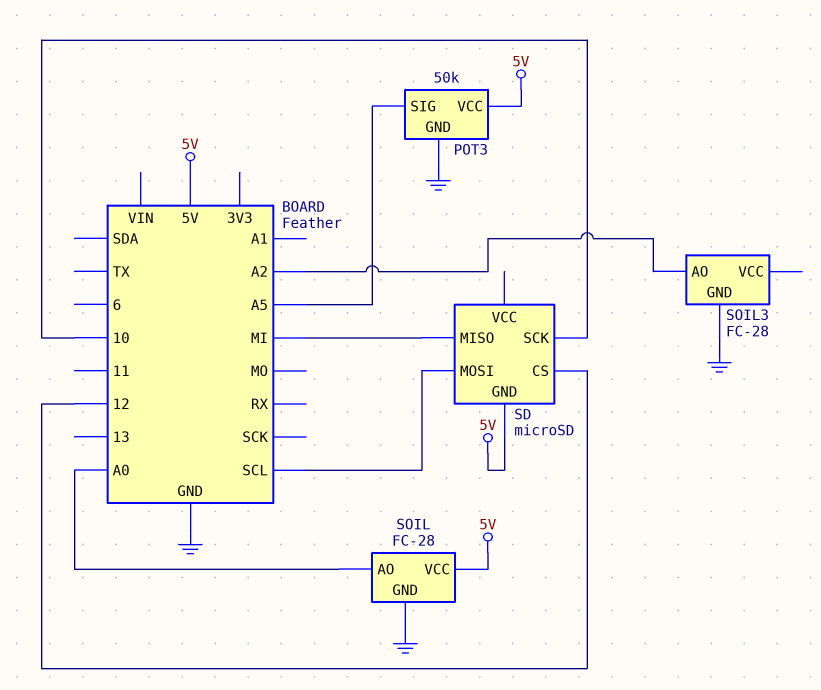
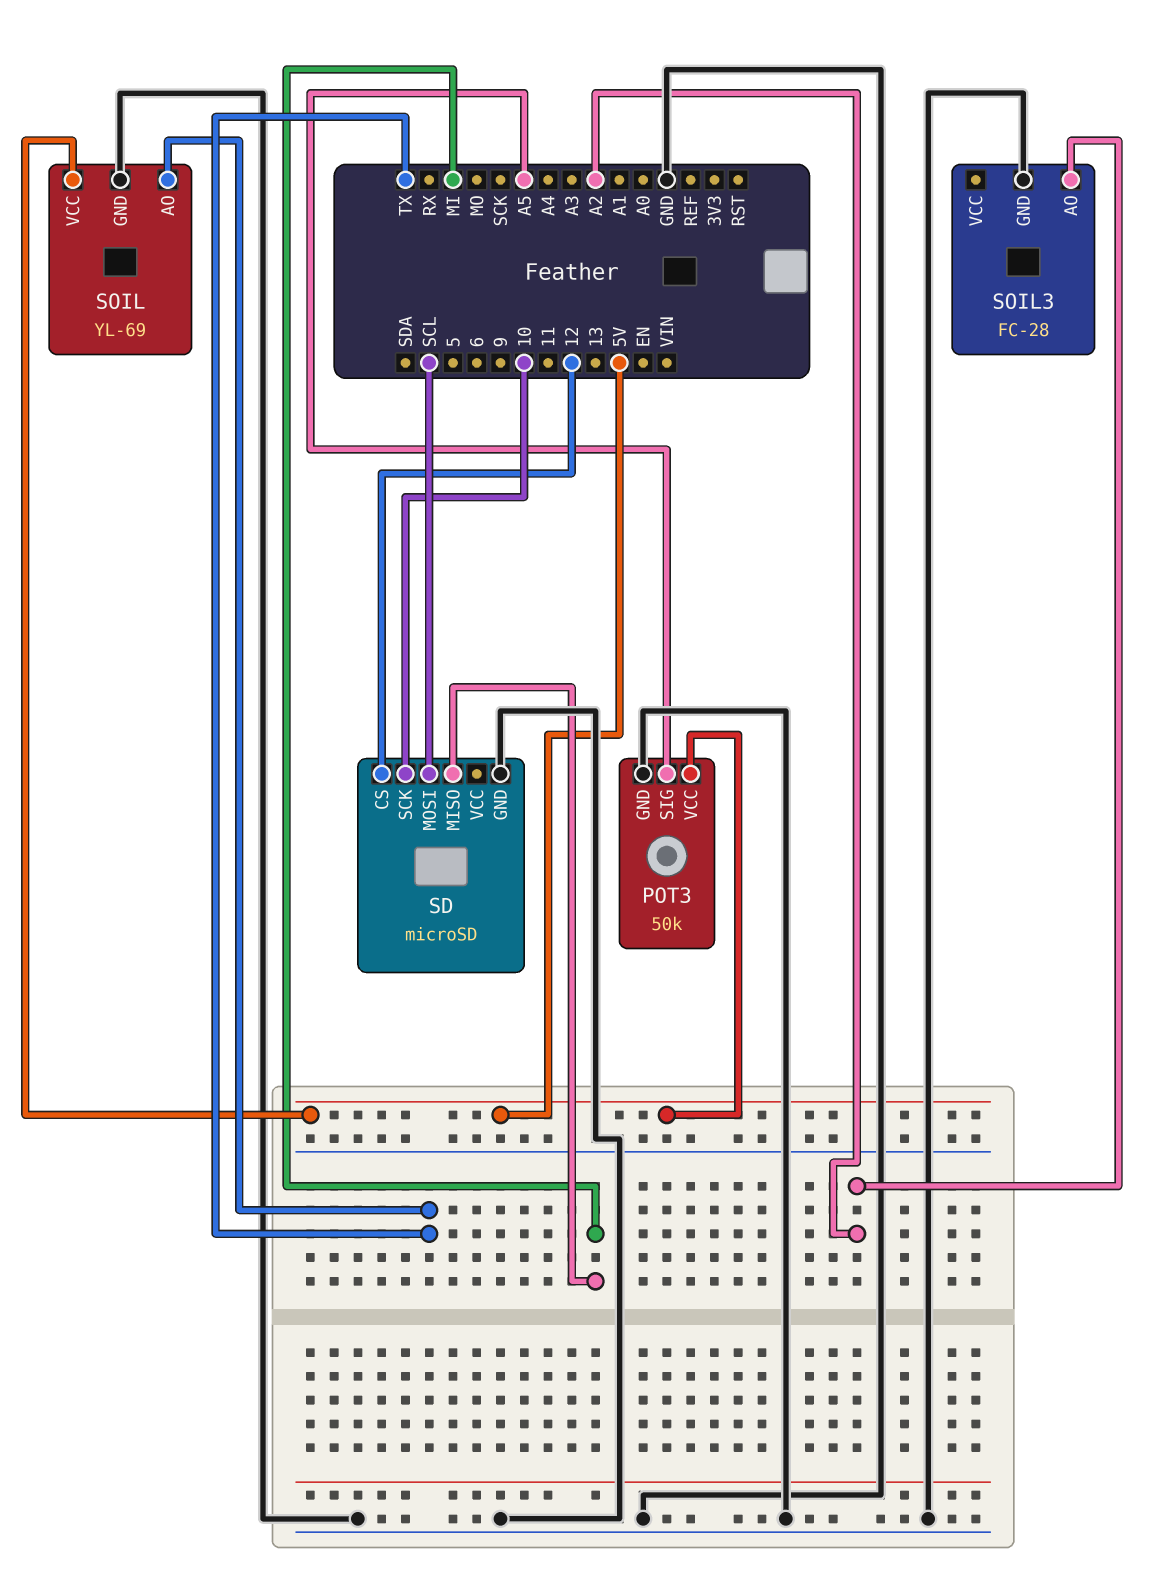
SD pin GND: 5V -> GND
SOIL: FC-28 -> YL-69
SOIL pin AO: A0 -> TX

